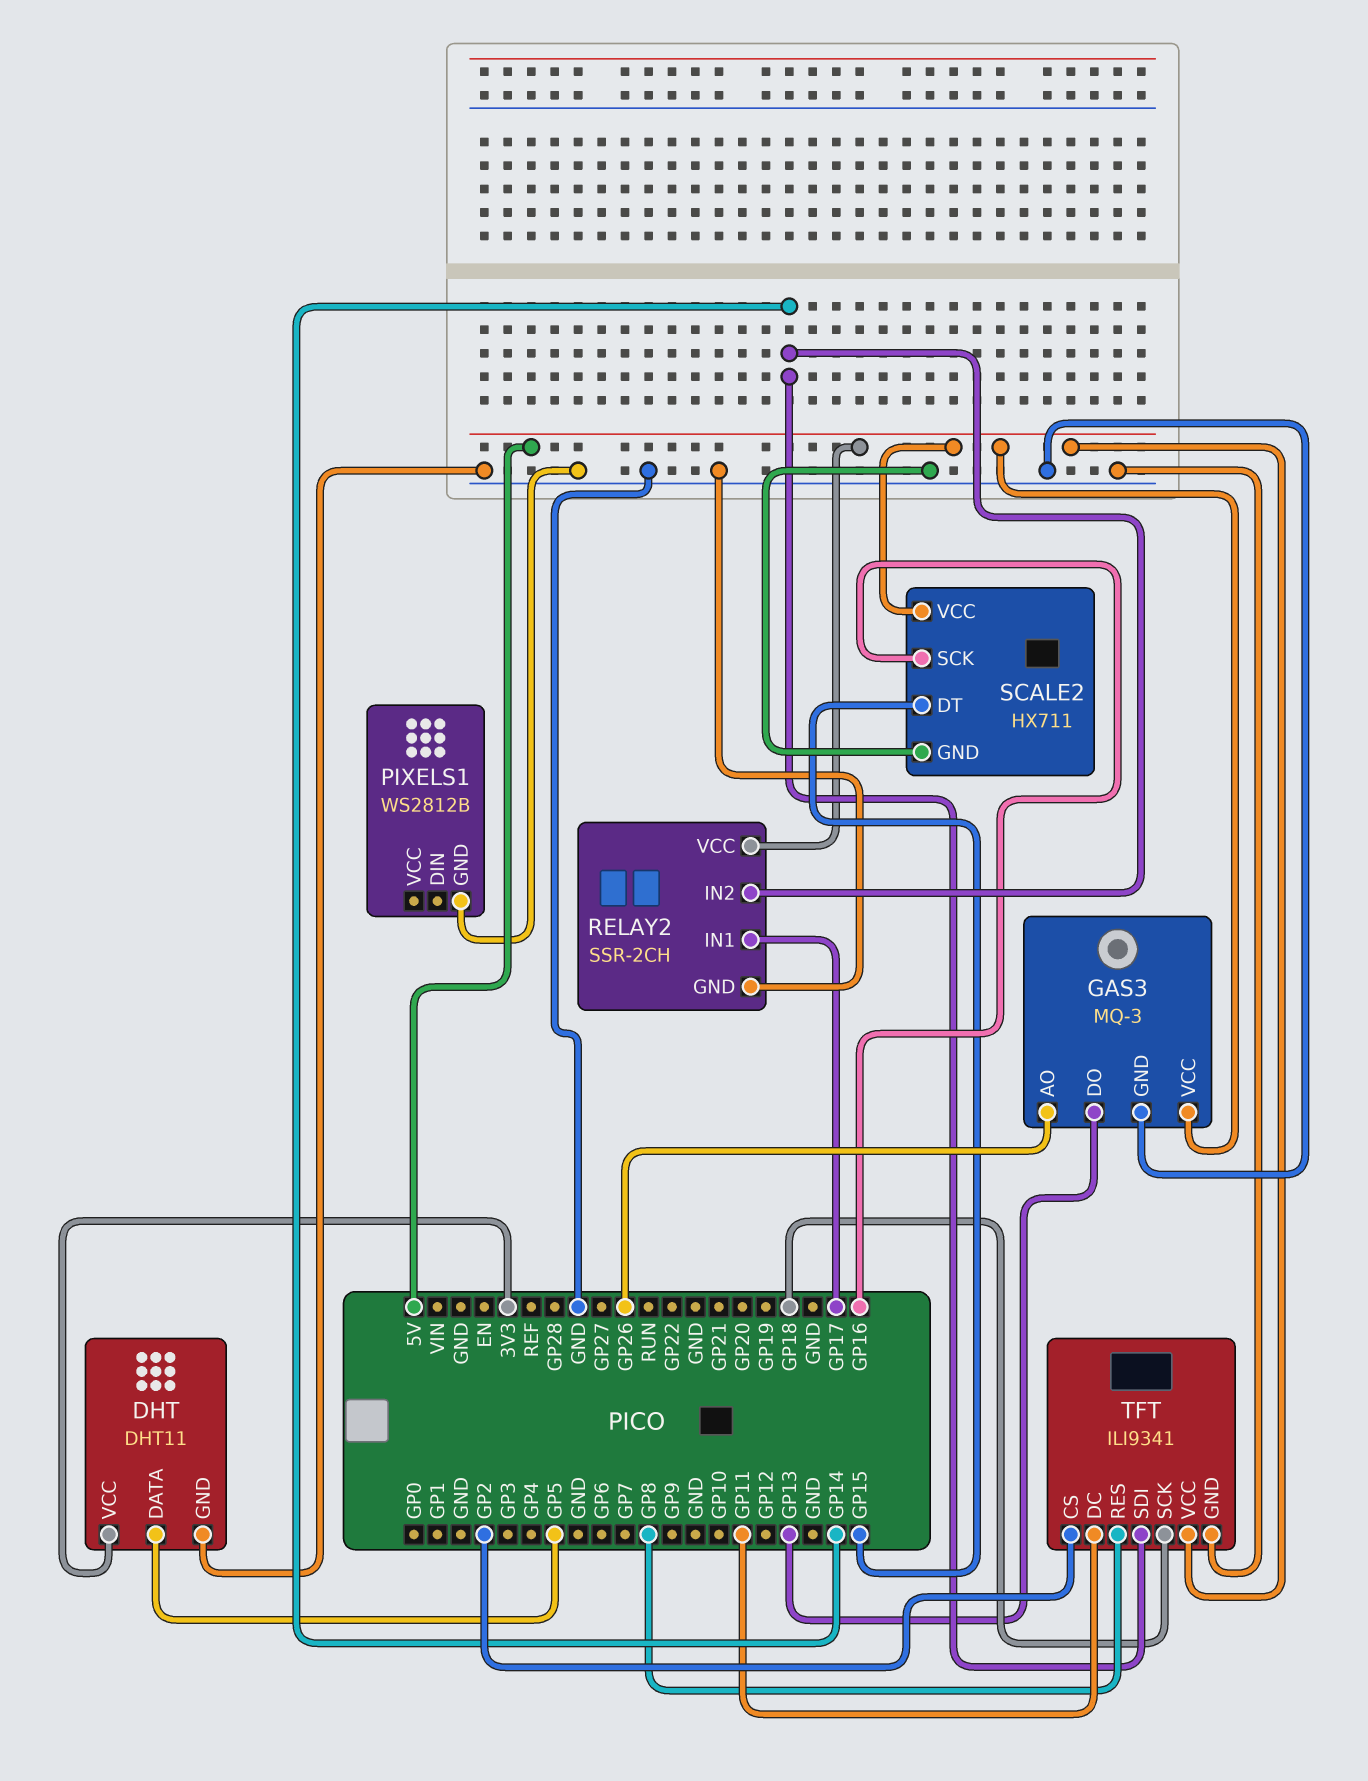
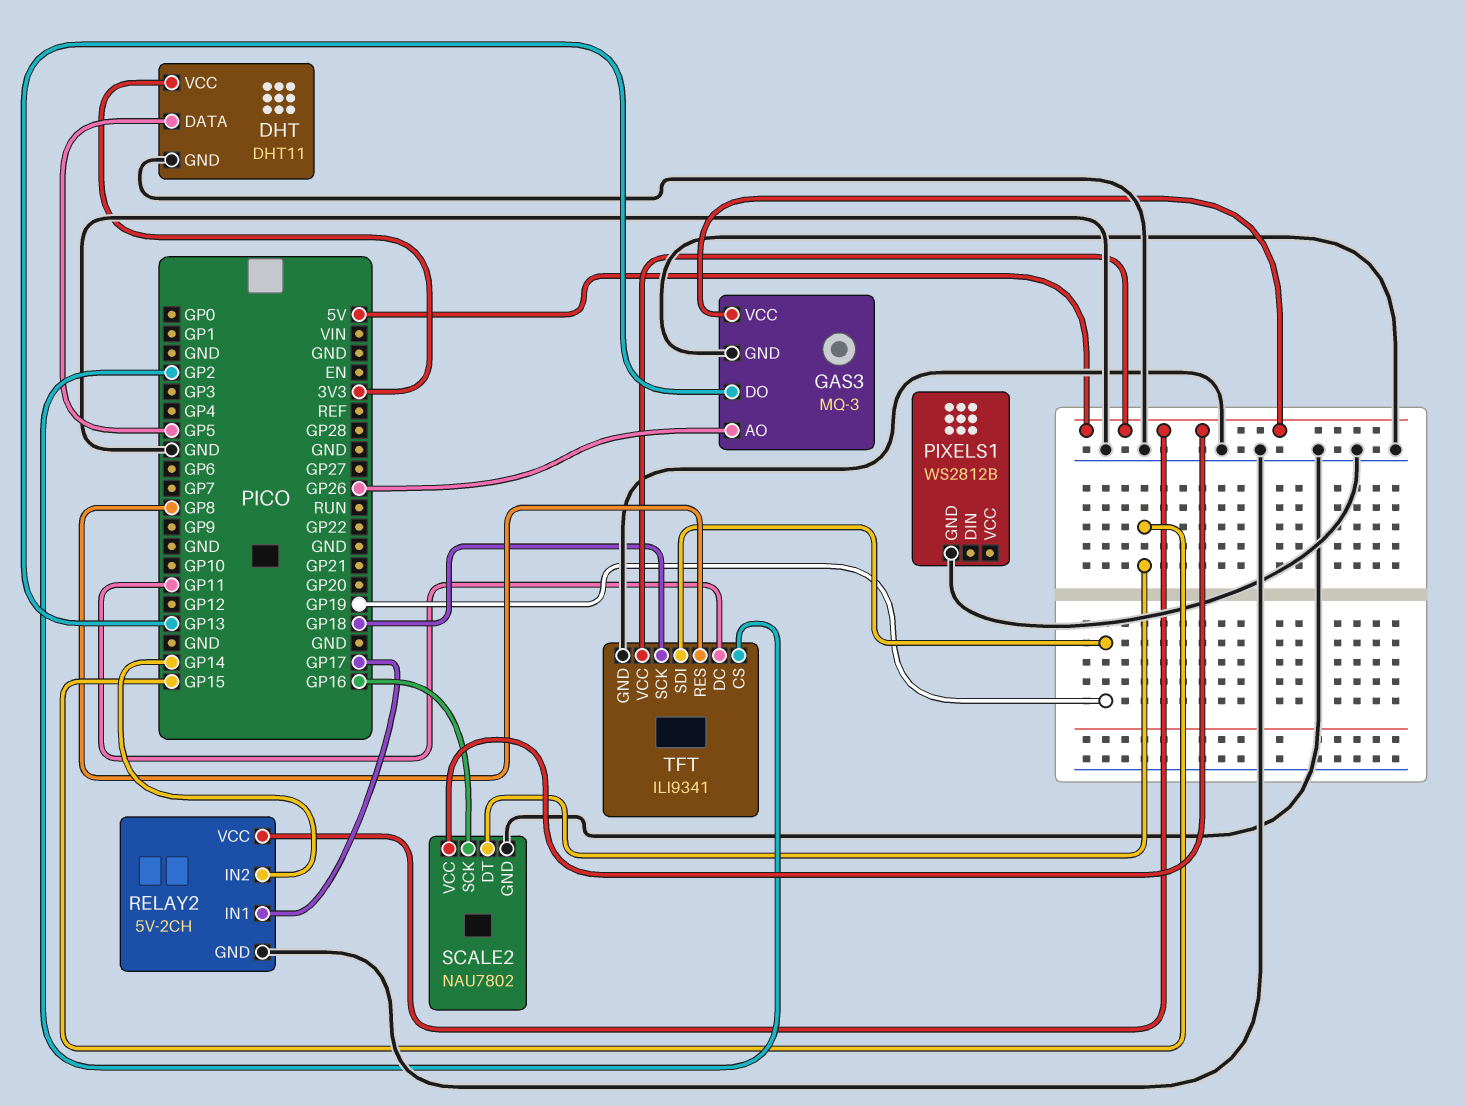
RELAY2: SSR-2CH -> 5V-2CH
SCALE2: HX711 -> NAU7802
TFT pin SDI: GP14 -> GP19

